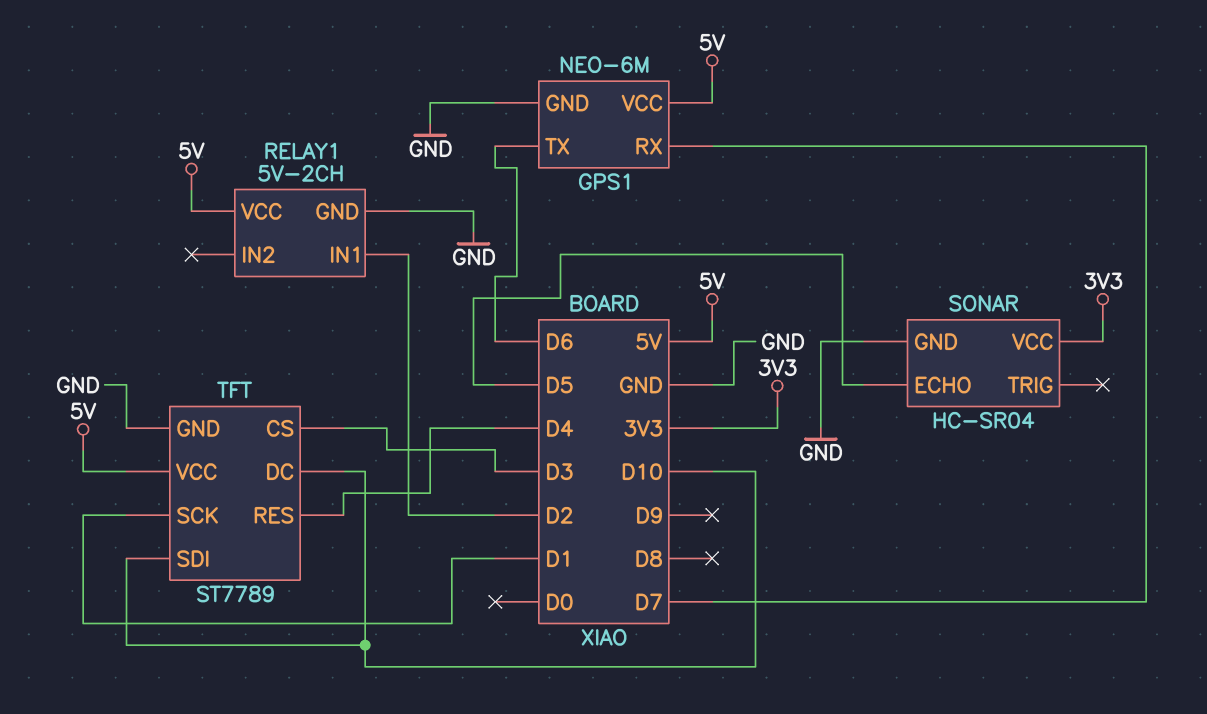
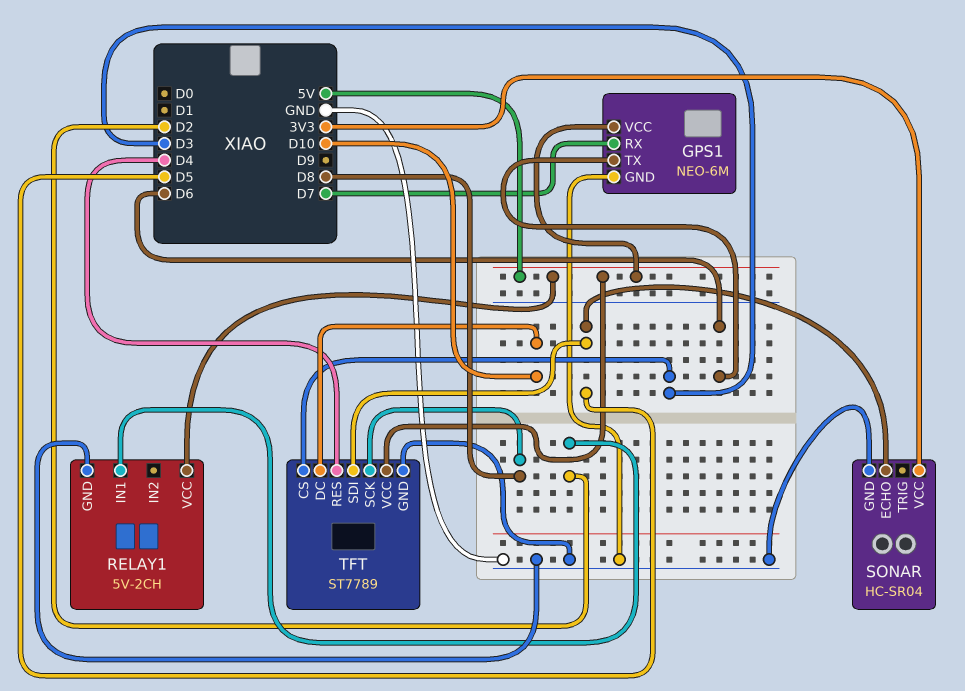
TFT pin SCK: D1 -> D8
TFT pin SDI: D10 -> D5

